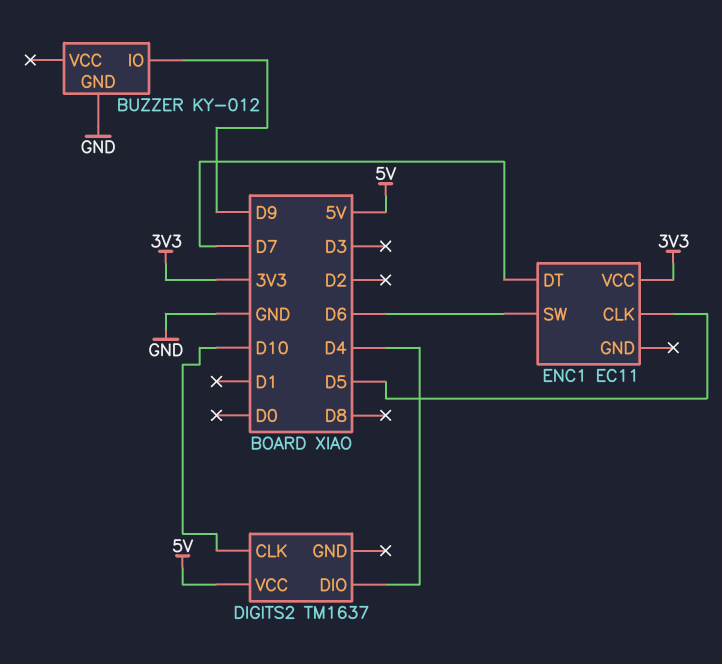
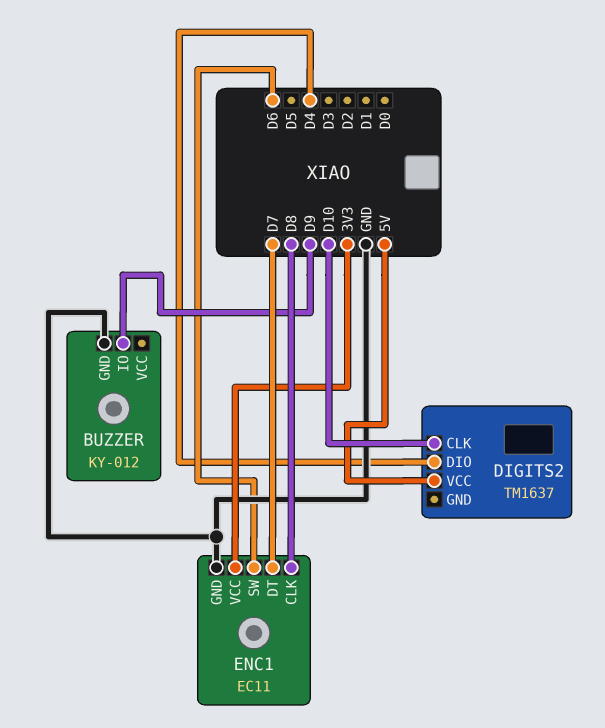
ENC1 pin CLK: D5 -> D8
ENC1 pin GND: none -> GND

